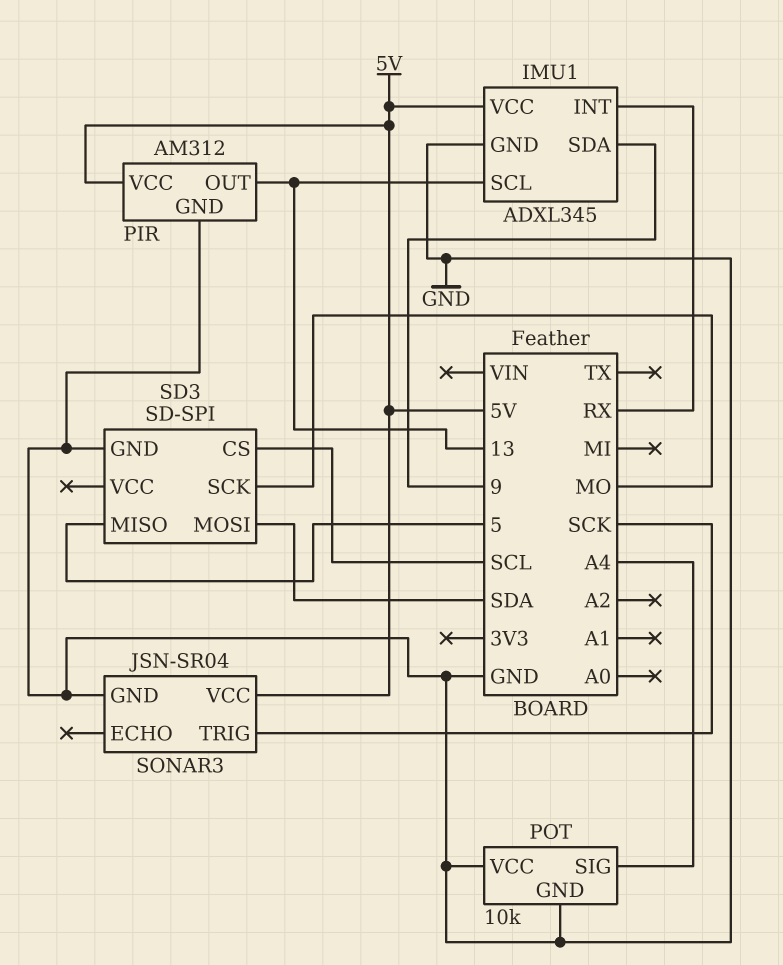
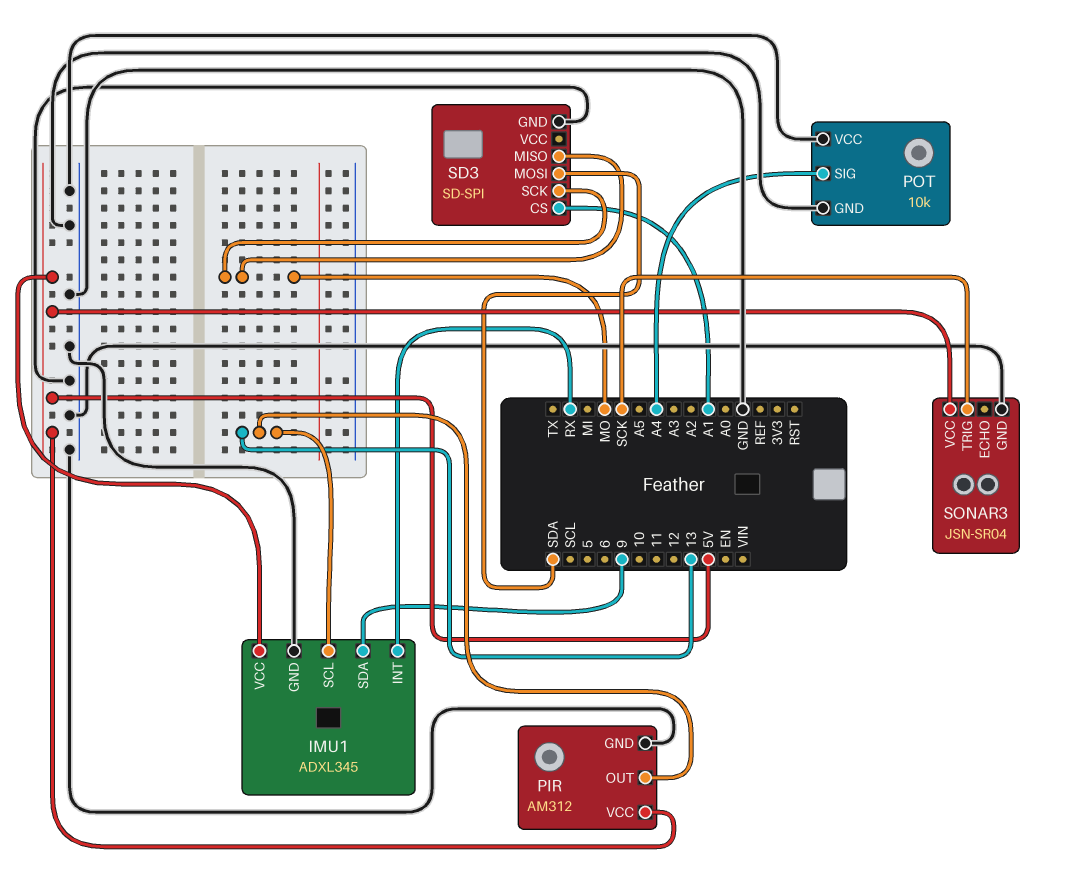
SD3 pin CS: SCL -> A1
SD3 pin MISO: 5 -> MO

